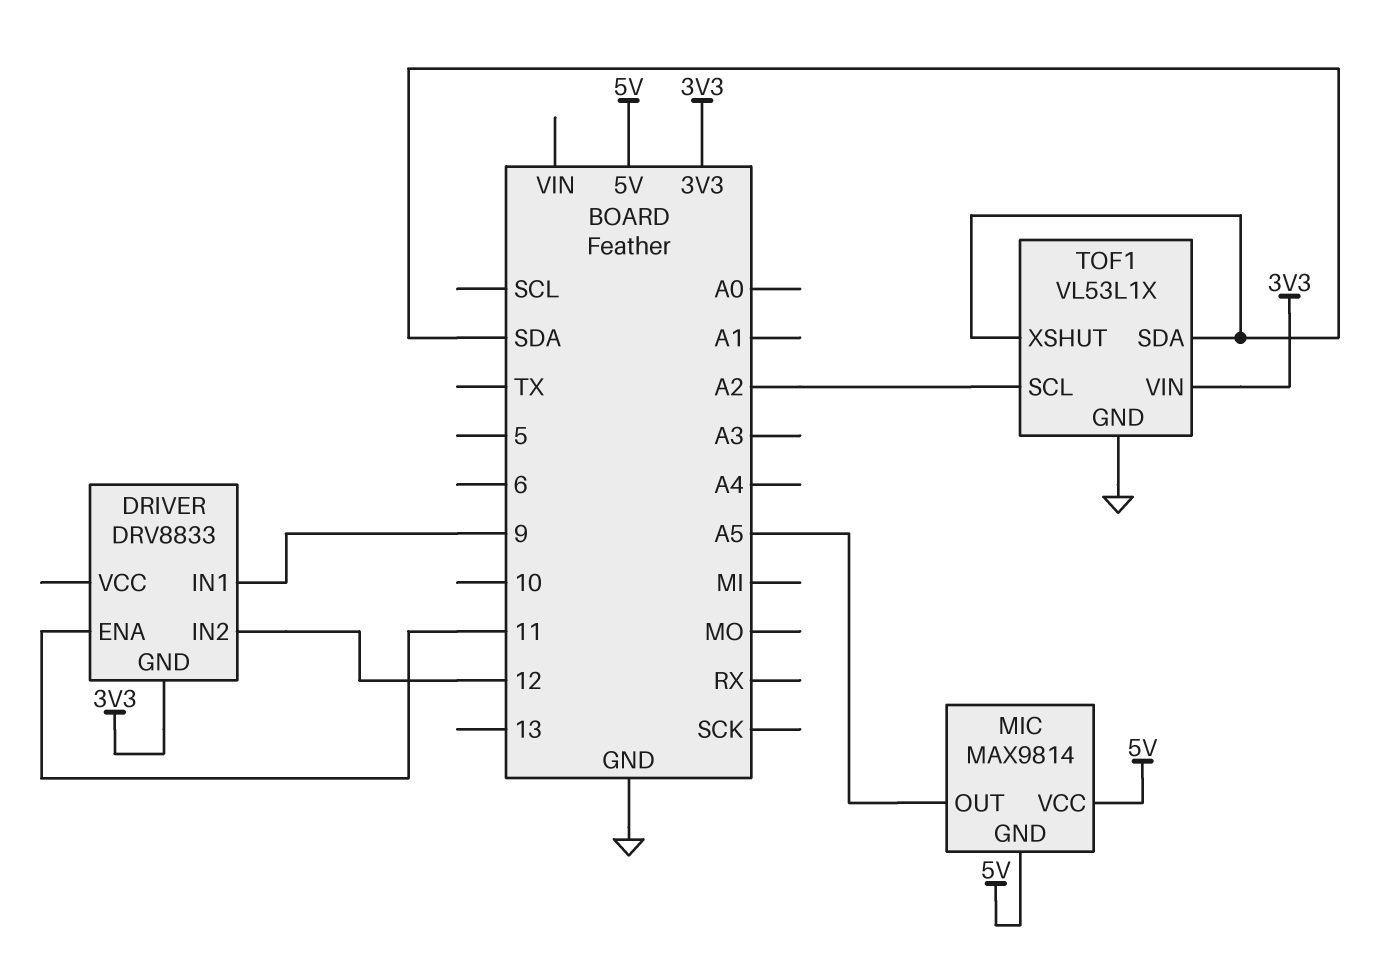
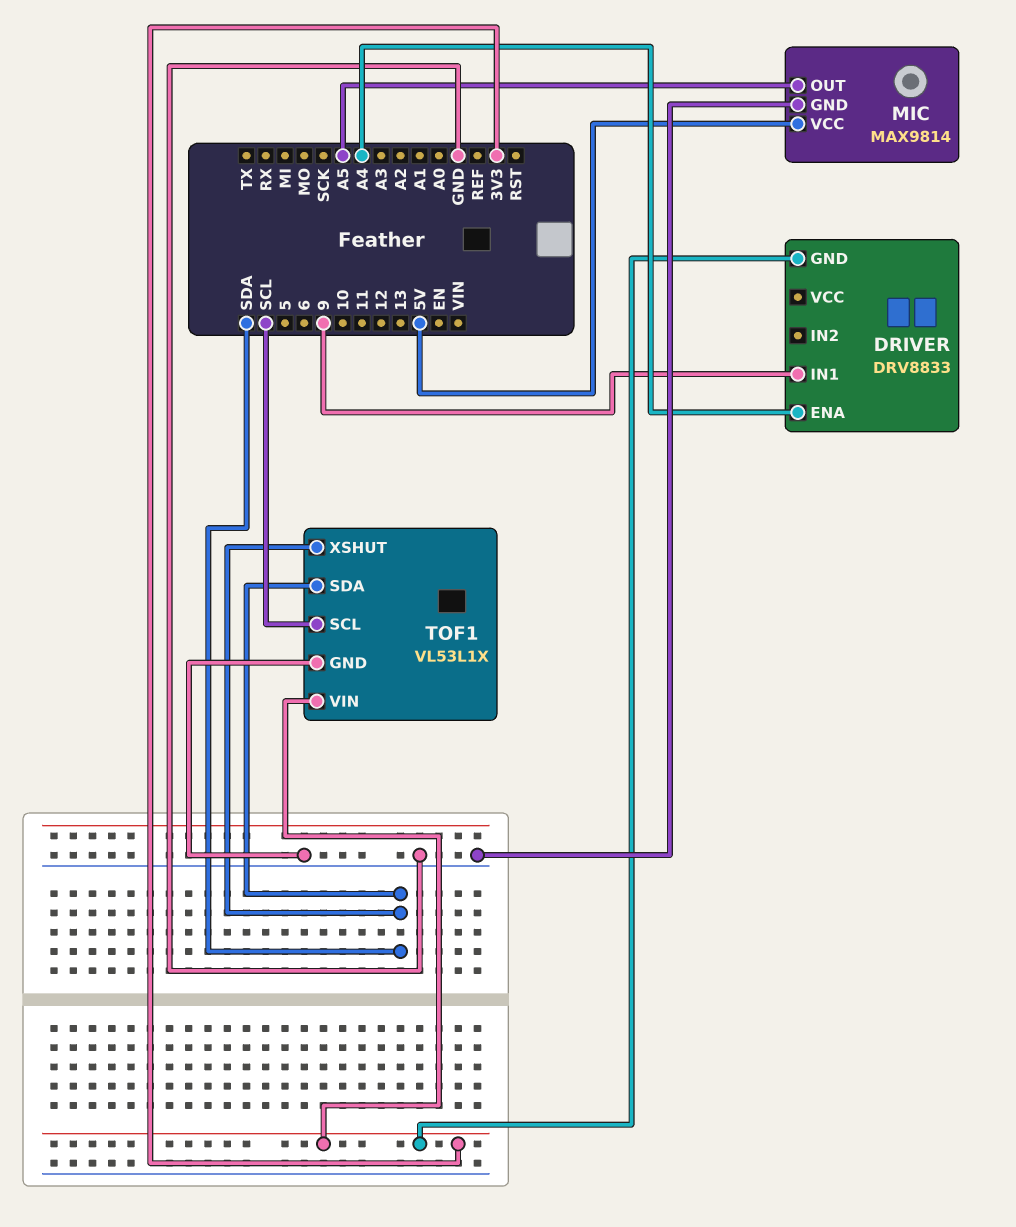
DRIVER pin ENA: 11 -> A4
DRIVER pin IN2: 12 -> none
MIC pin GND: 5V -> GND
TOF1 pin SCL: A2 -> SCL

